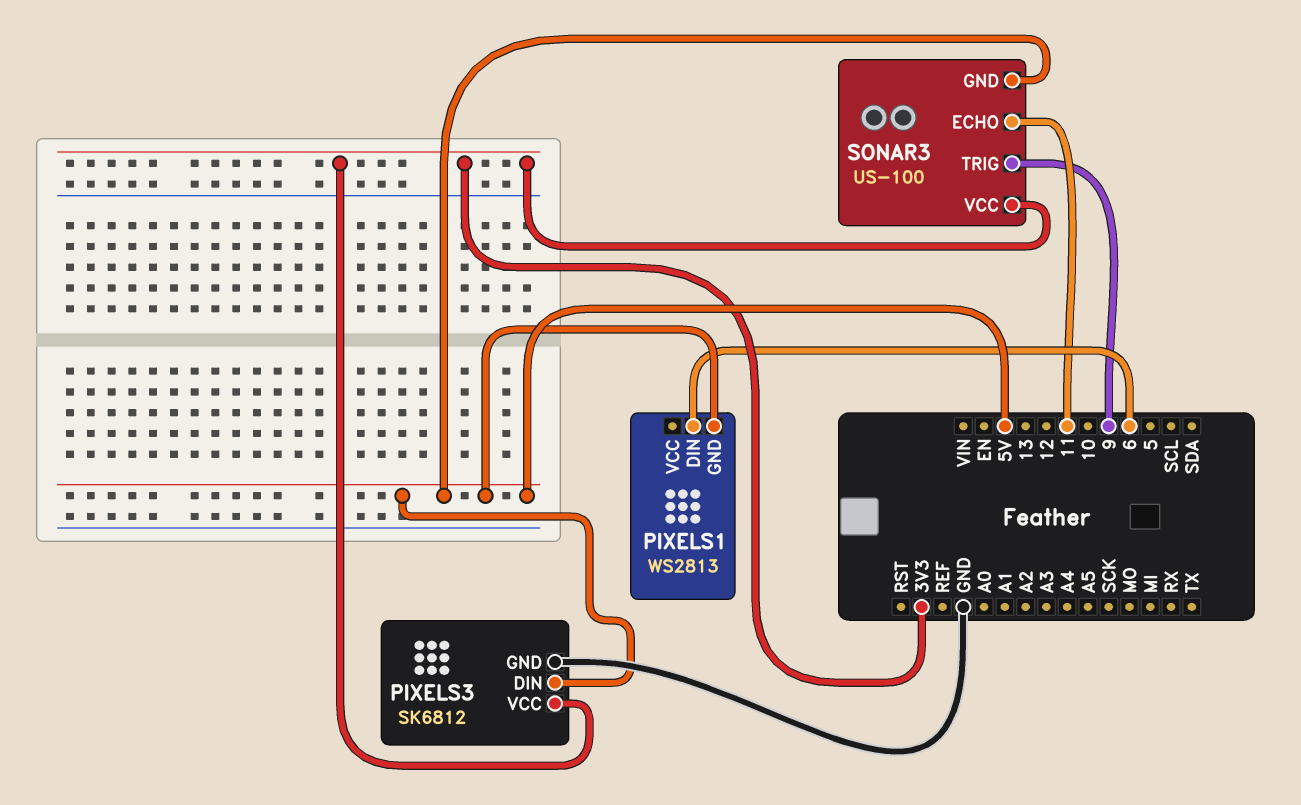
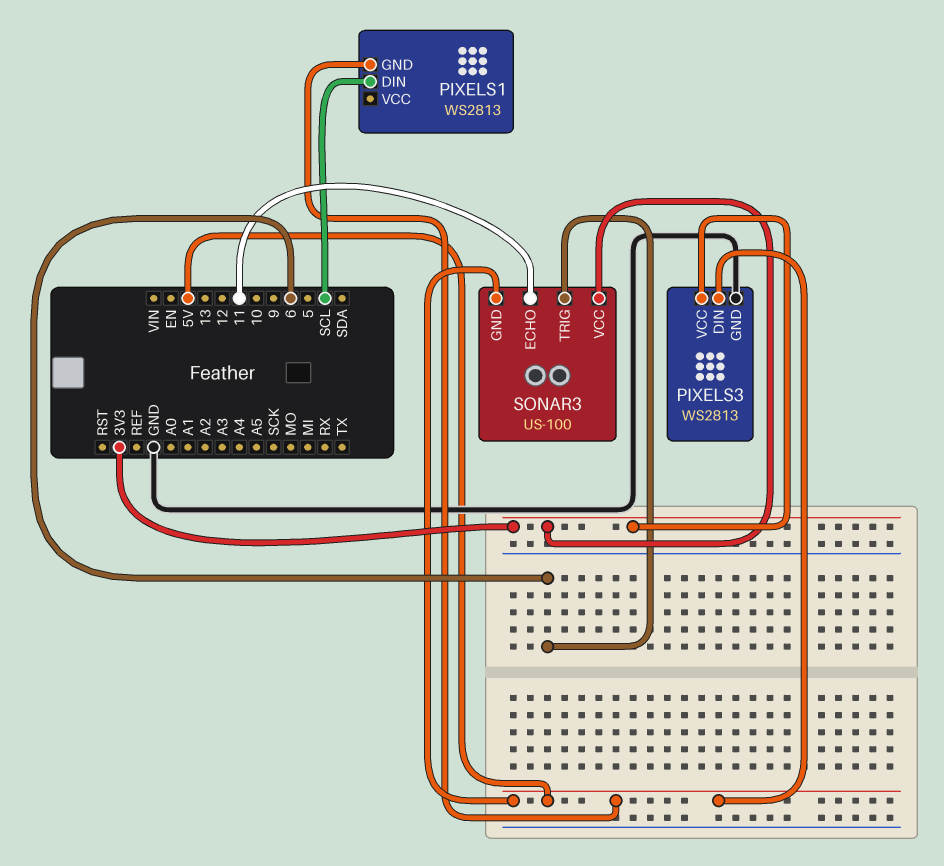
PIXELS1 pin DIN: 6 -> SCL
PIXELS3: SK6812 -> WS2813
SONAR3 pin TRIG: 9 -> 6

